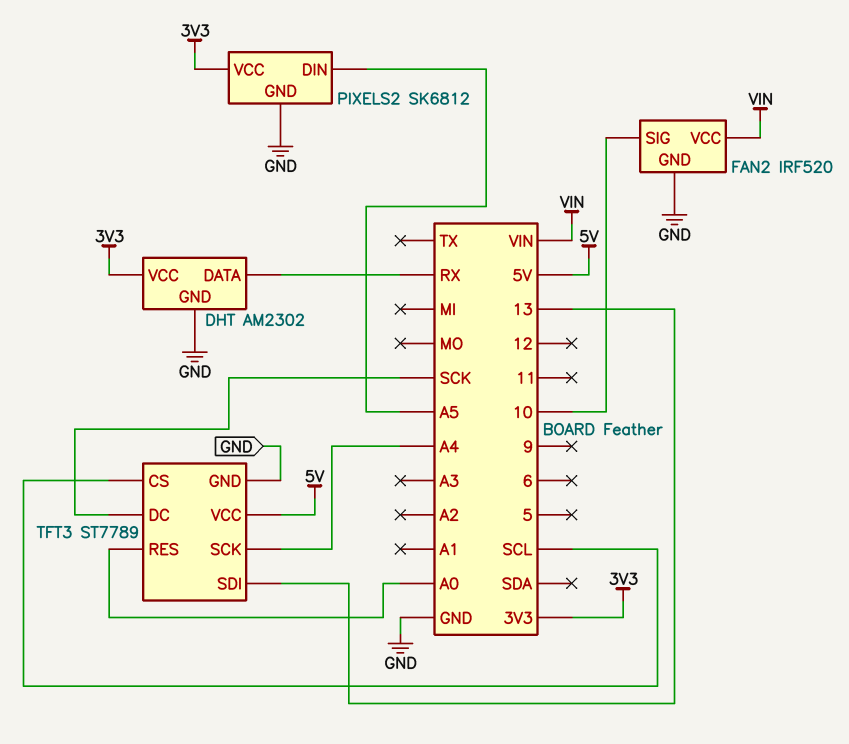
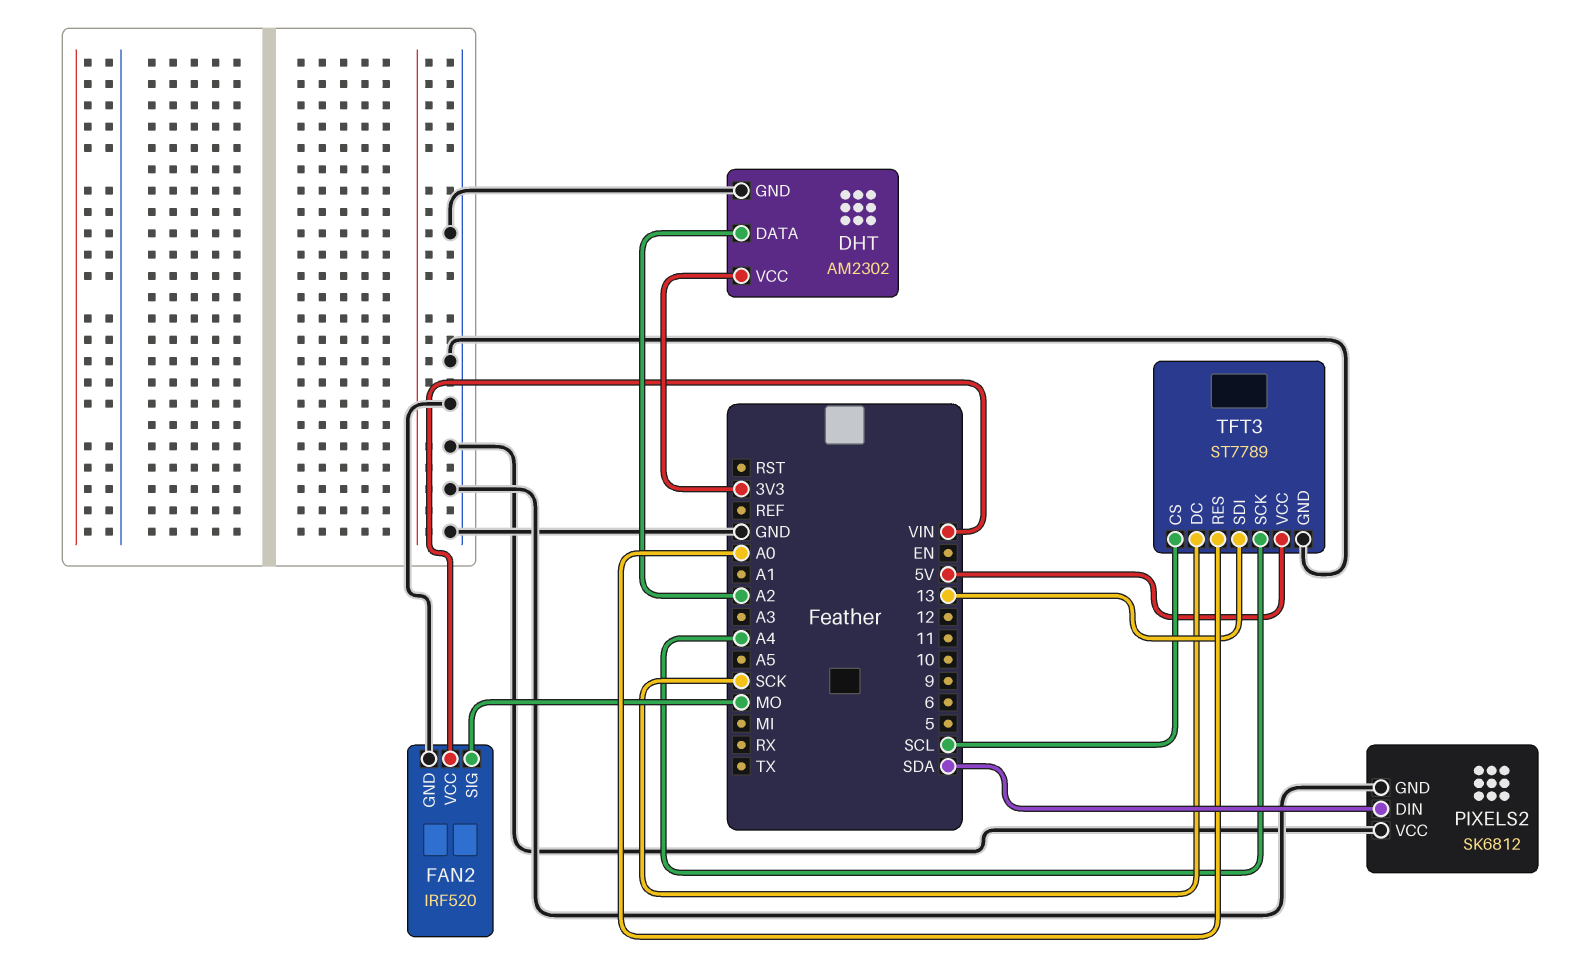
DHT pin DATA: RX -> A2
FAN2 pin SIG: 10 -> MO
PIXELS2 pin DIN: A5 -> SDA
PIXELS2 pin VCC: 3V3 -> GND

